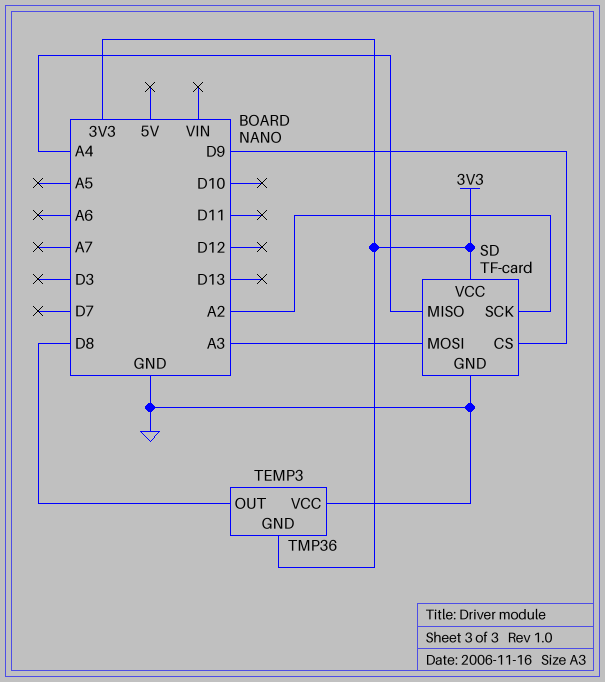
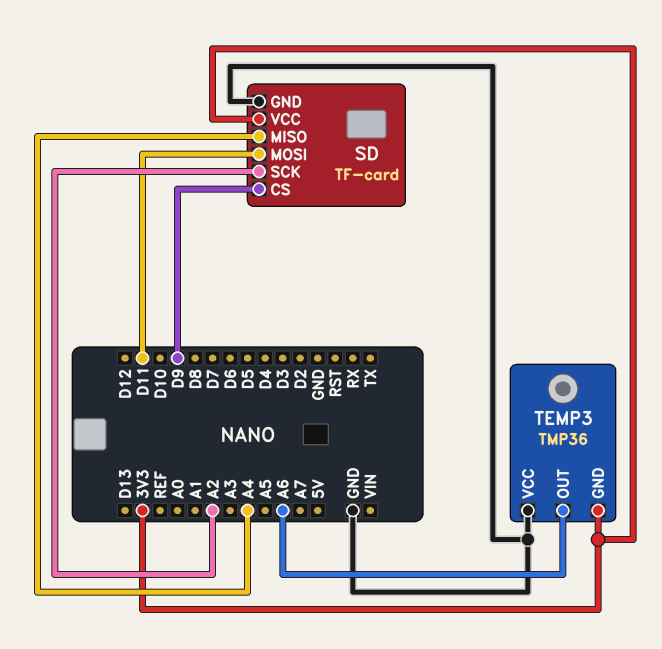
SD pin MOSI: A3 -> D11
TEMP3 pin OUT: D8 -> A6

